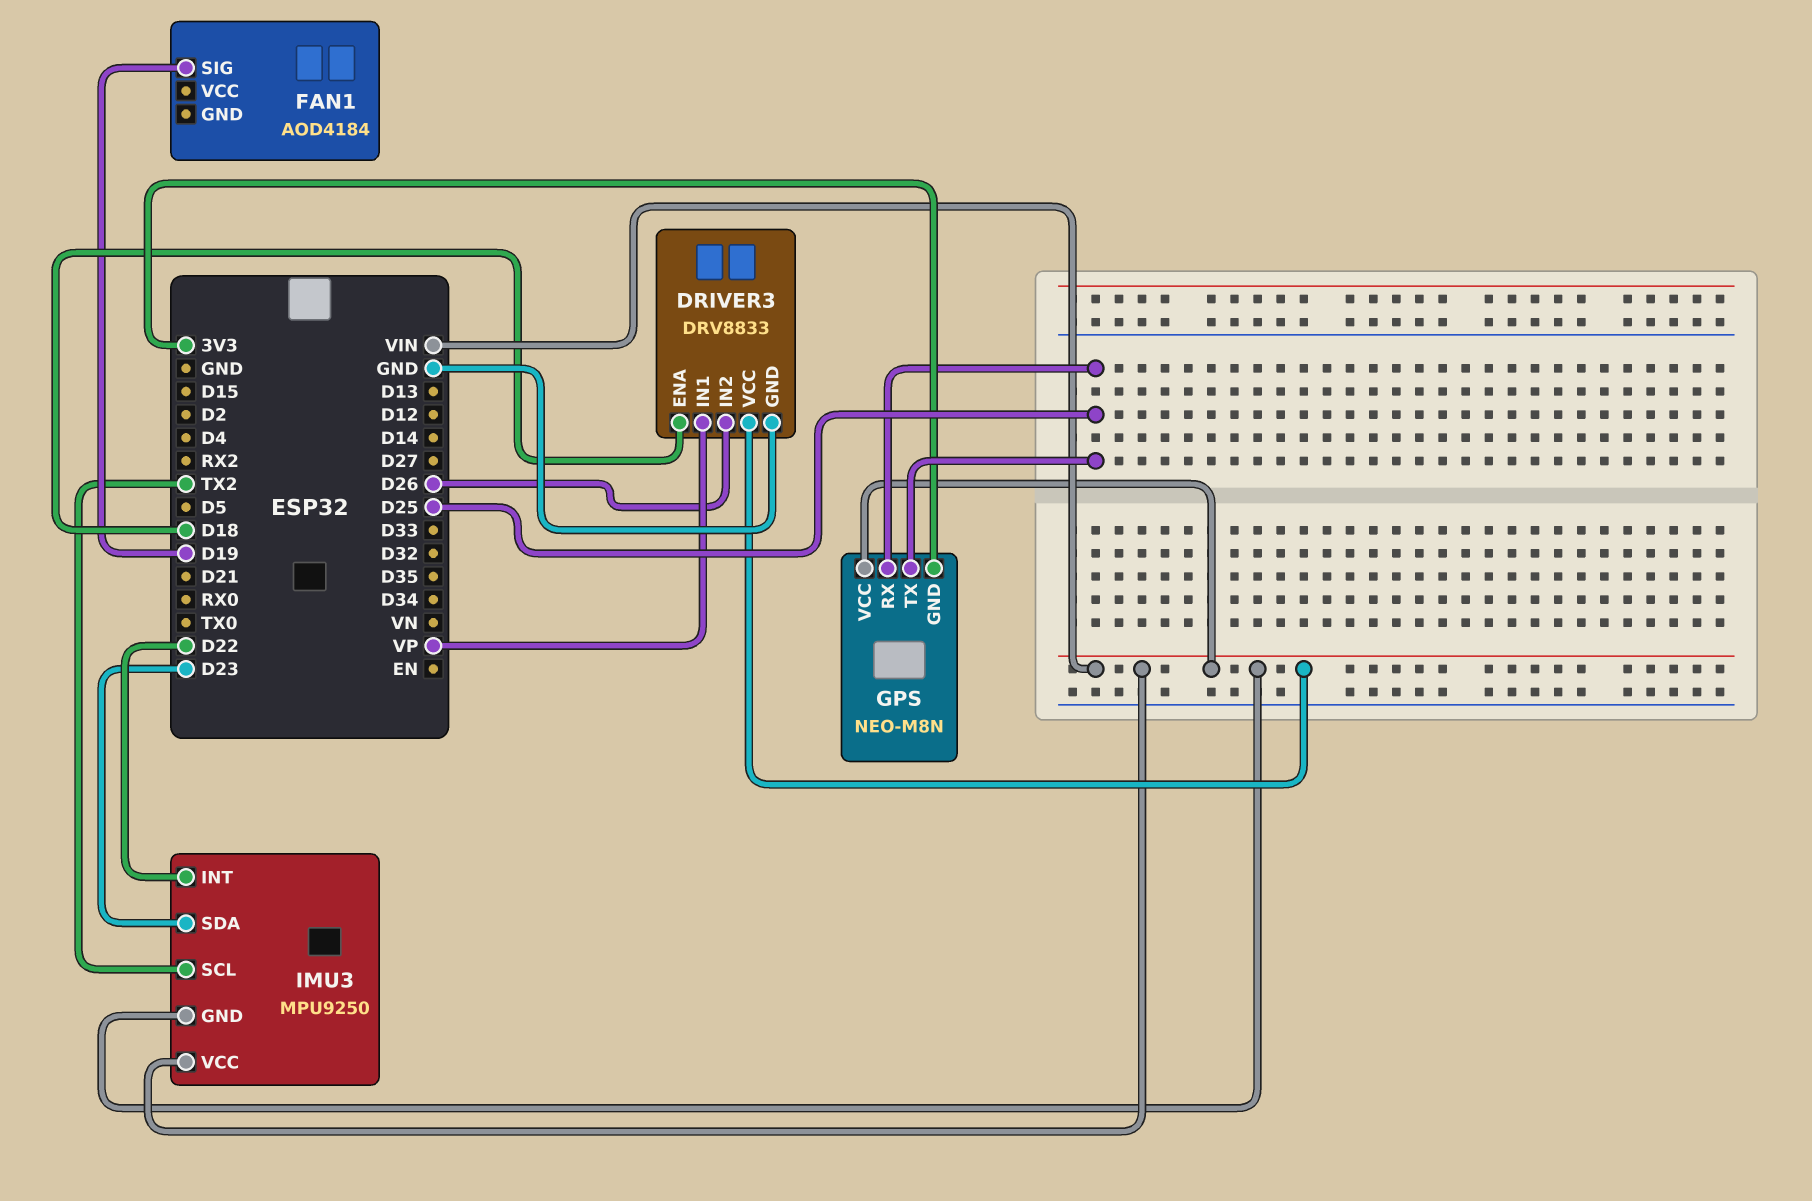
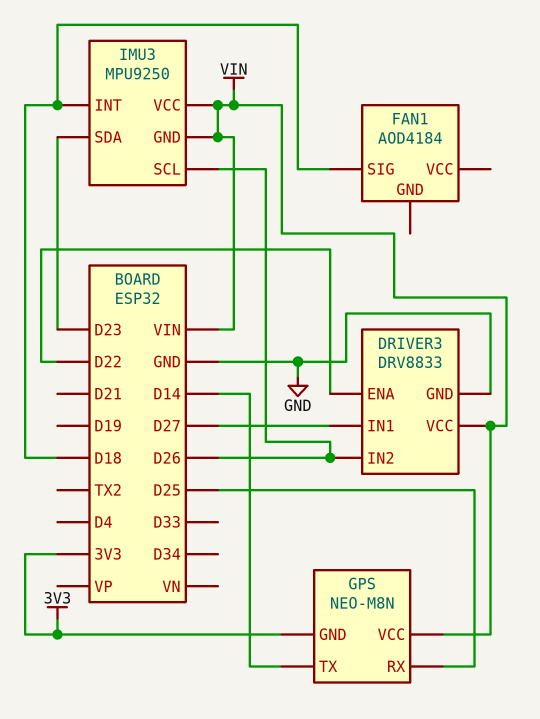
DRIVER3 pin ENA: D18 -> D22
DRIVER3 pin IN1: VP -> D27
FAN1 pin SIG: D19 -> D18
GPS pin TX: D25 -> D14
IMU3 pin INT: D22 -> D18
IMU3 pin SCL: TX2 -> D26

